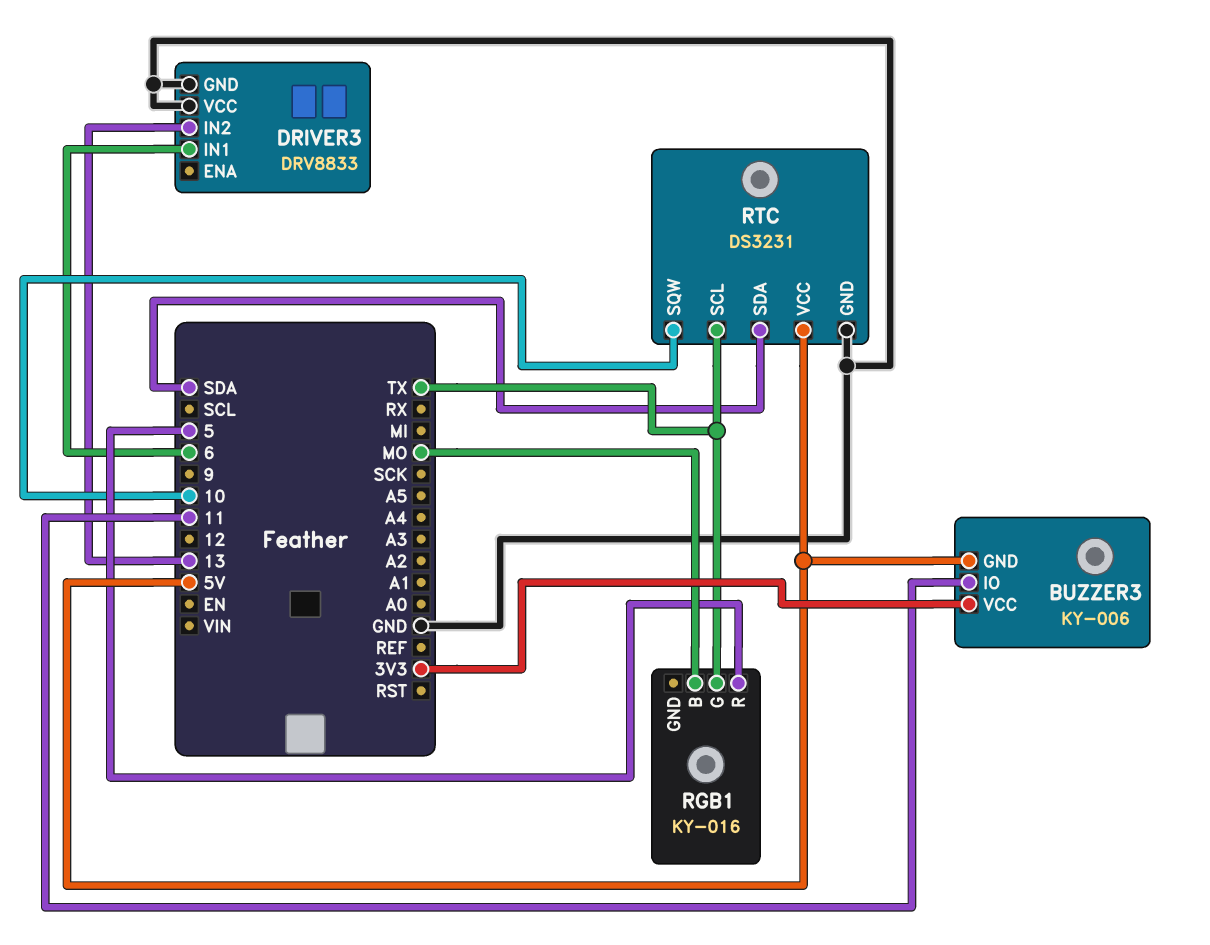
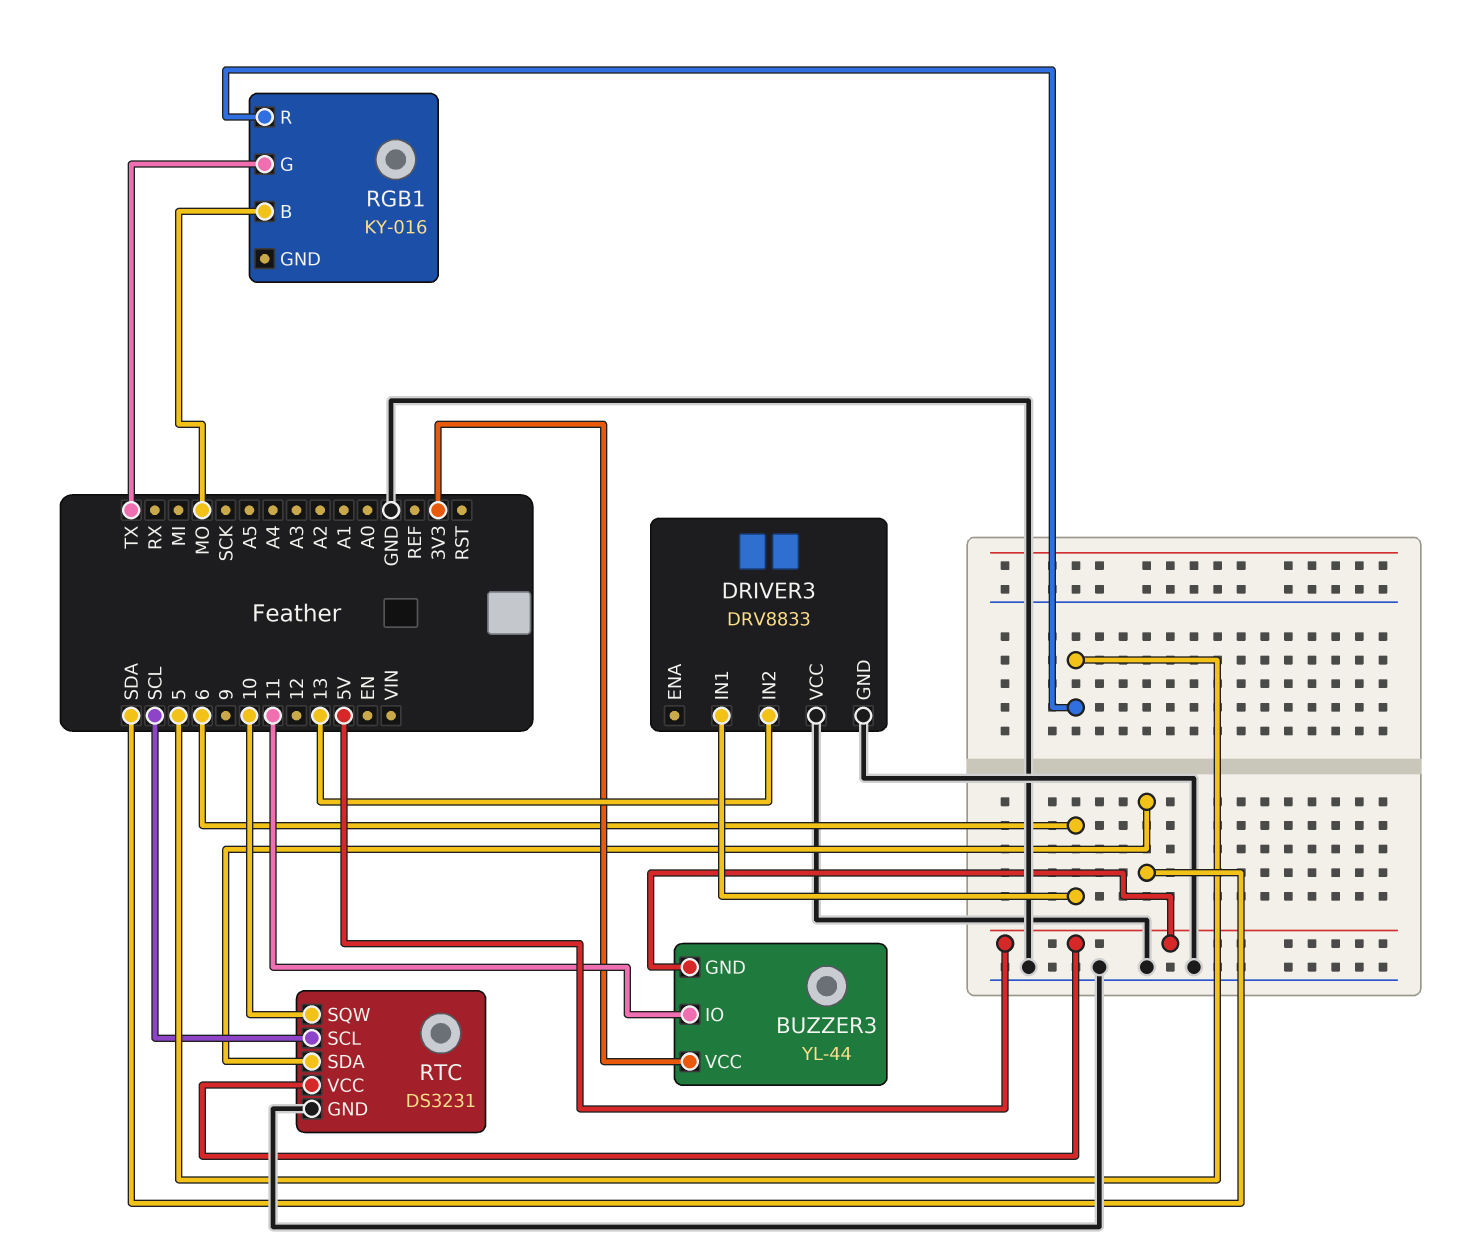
BUZZER3: KY-006 -> YL-44
RTC pin SCL: TX -> SCL

